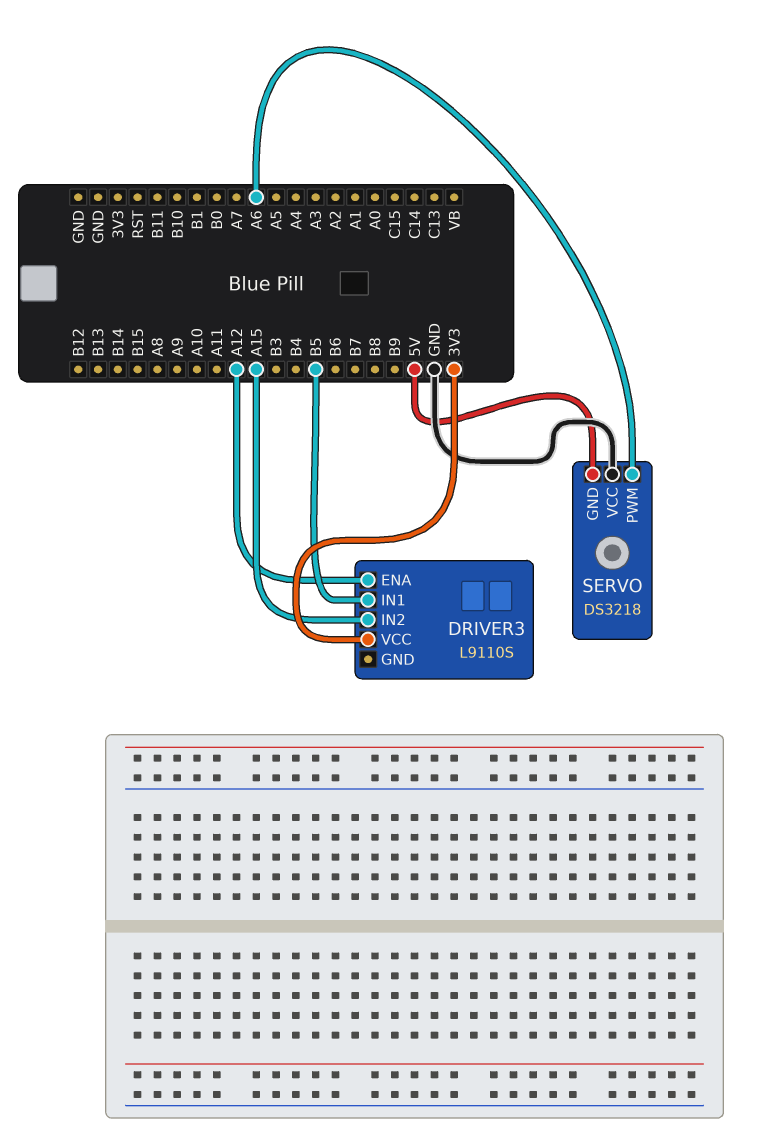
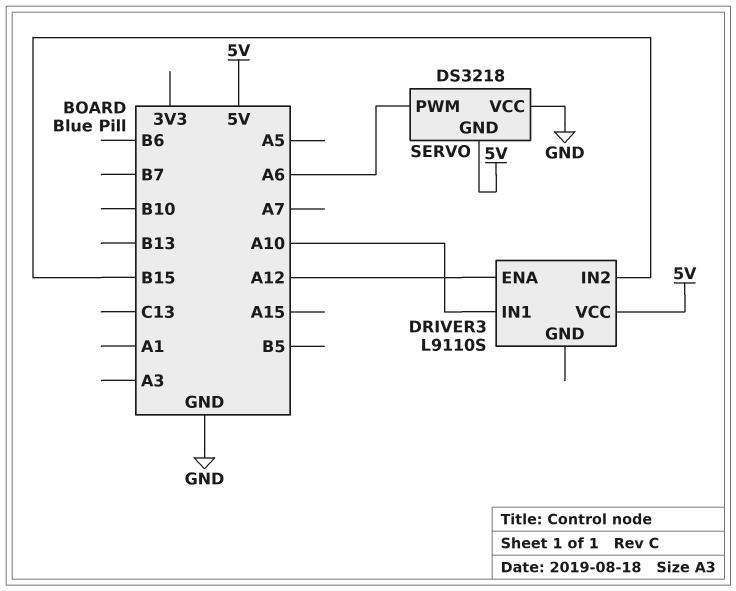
DRIVER3 pin IN1: B5 -> A10
DRIVER3 pin IN2: A15 -> B15
DRIVER3 pin VCC: 3V3 -> 5V

